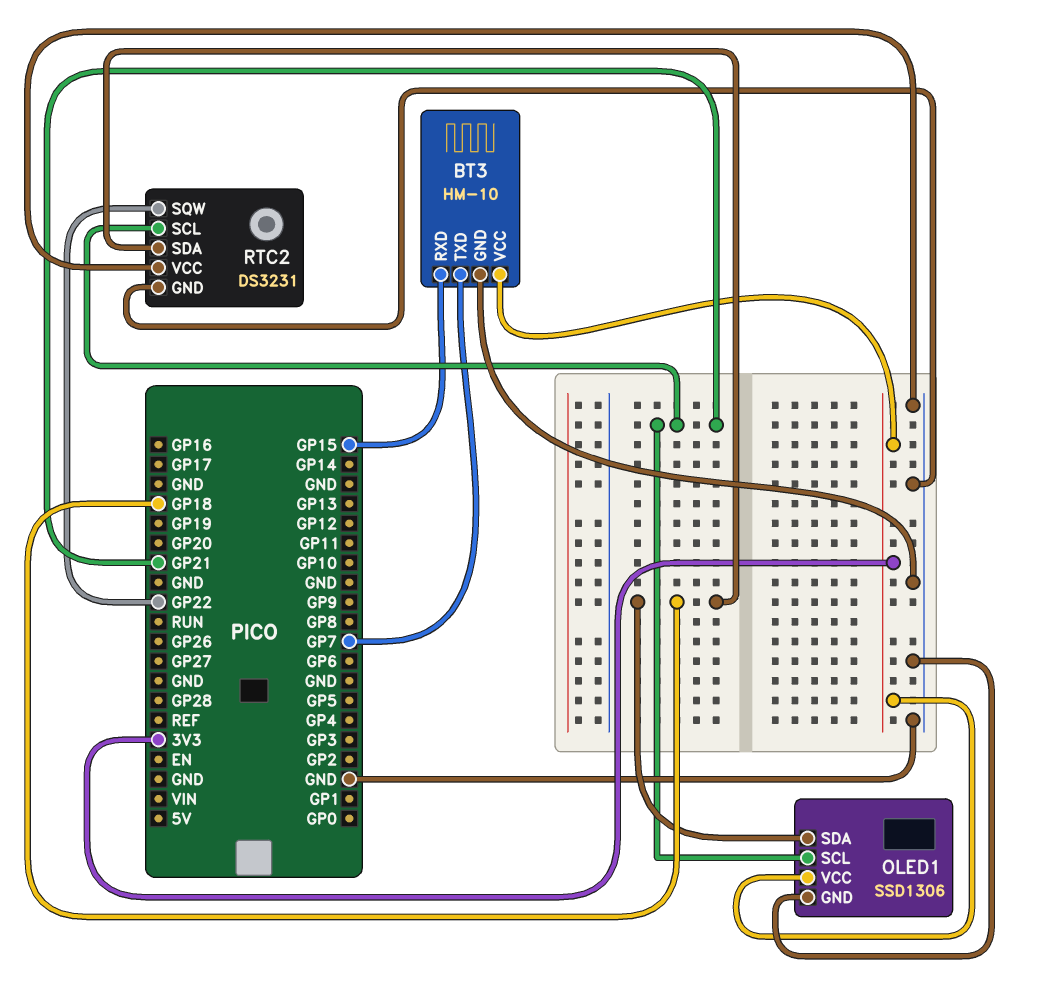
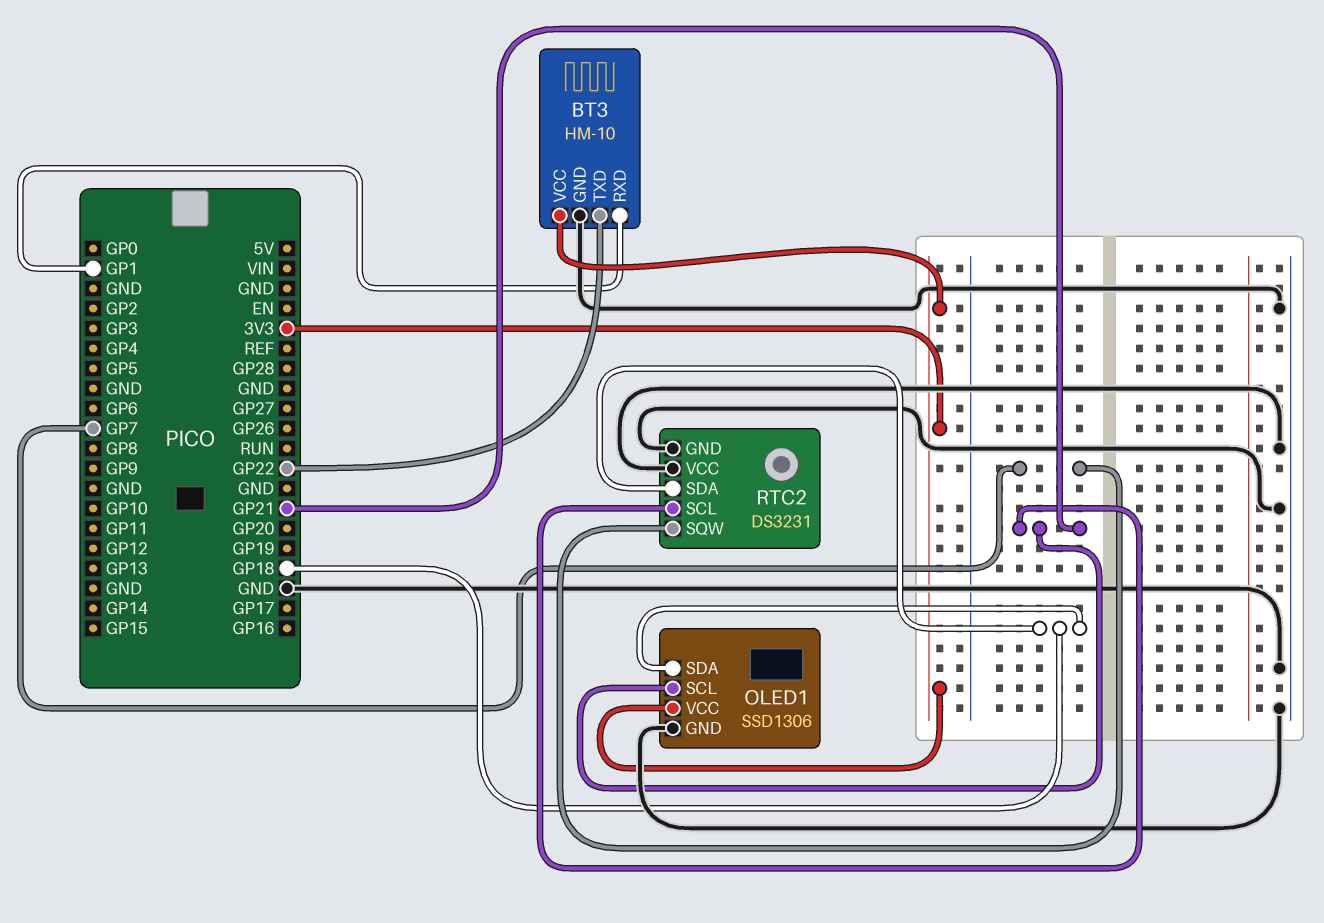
BT3 pin RXD: GP15 -> GP1
BT3 pin TXD: GP7 -> GP22
RTC2 pin SQW: GP22 -> GP7

